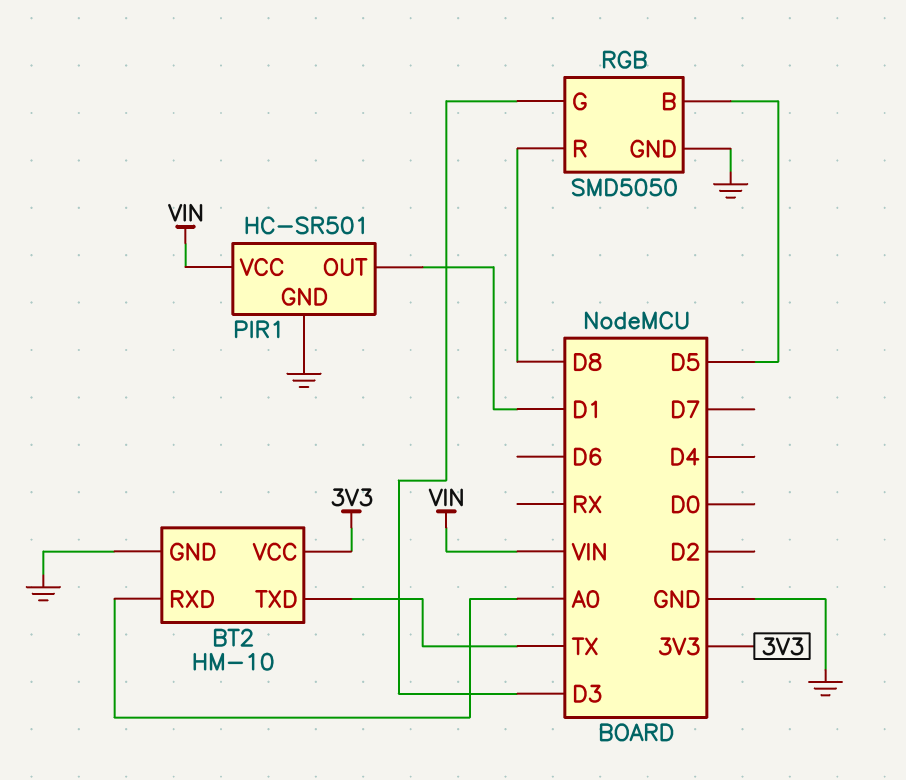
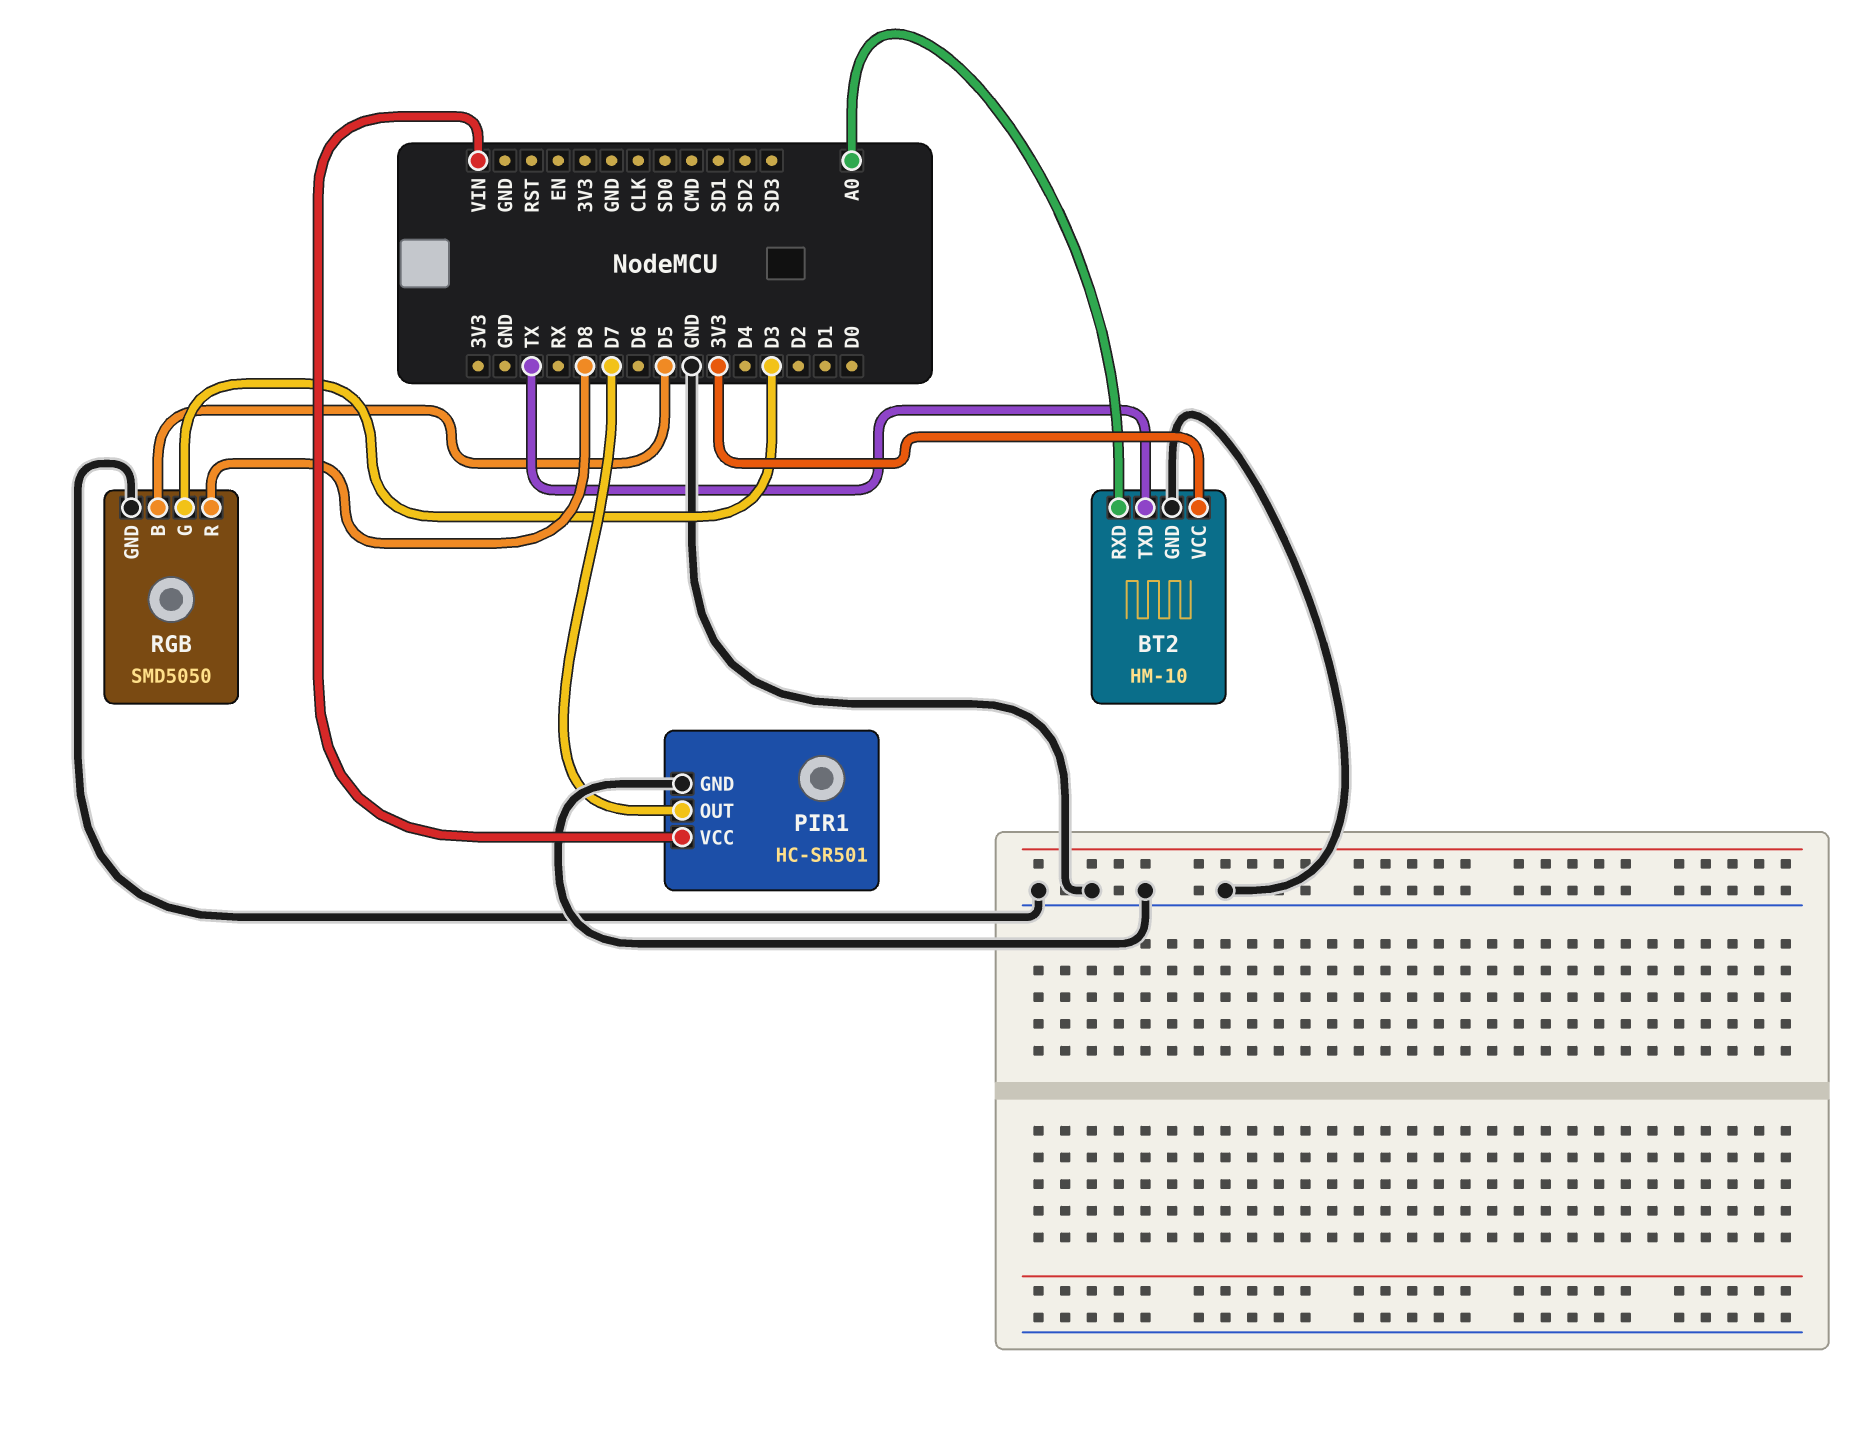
PIR1 pin OUT: D1 -> D7

